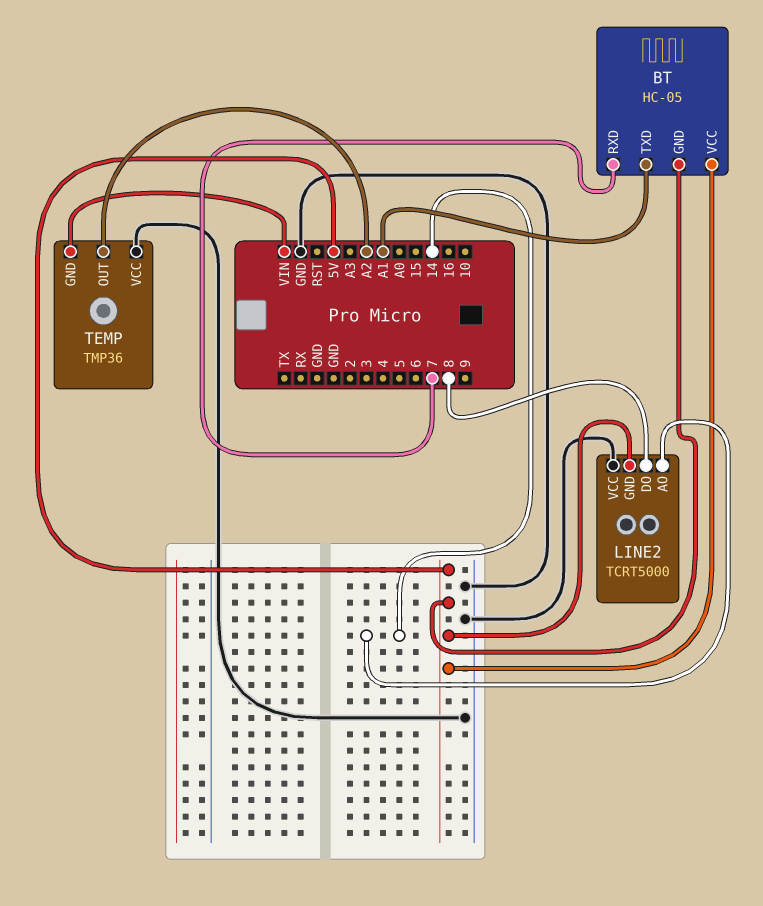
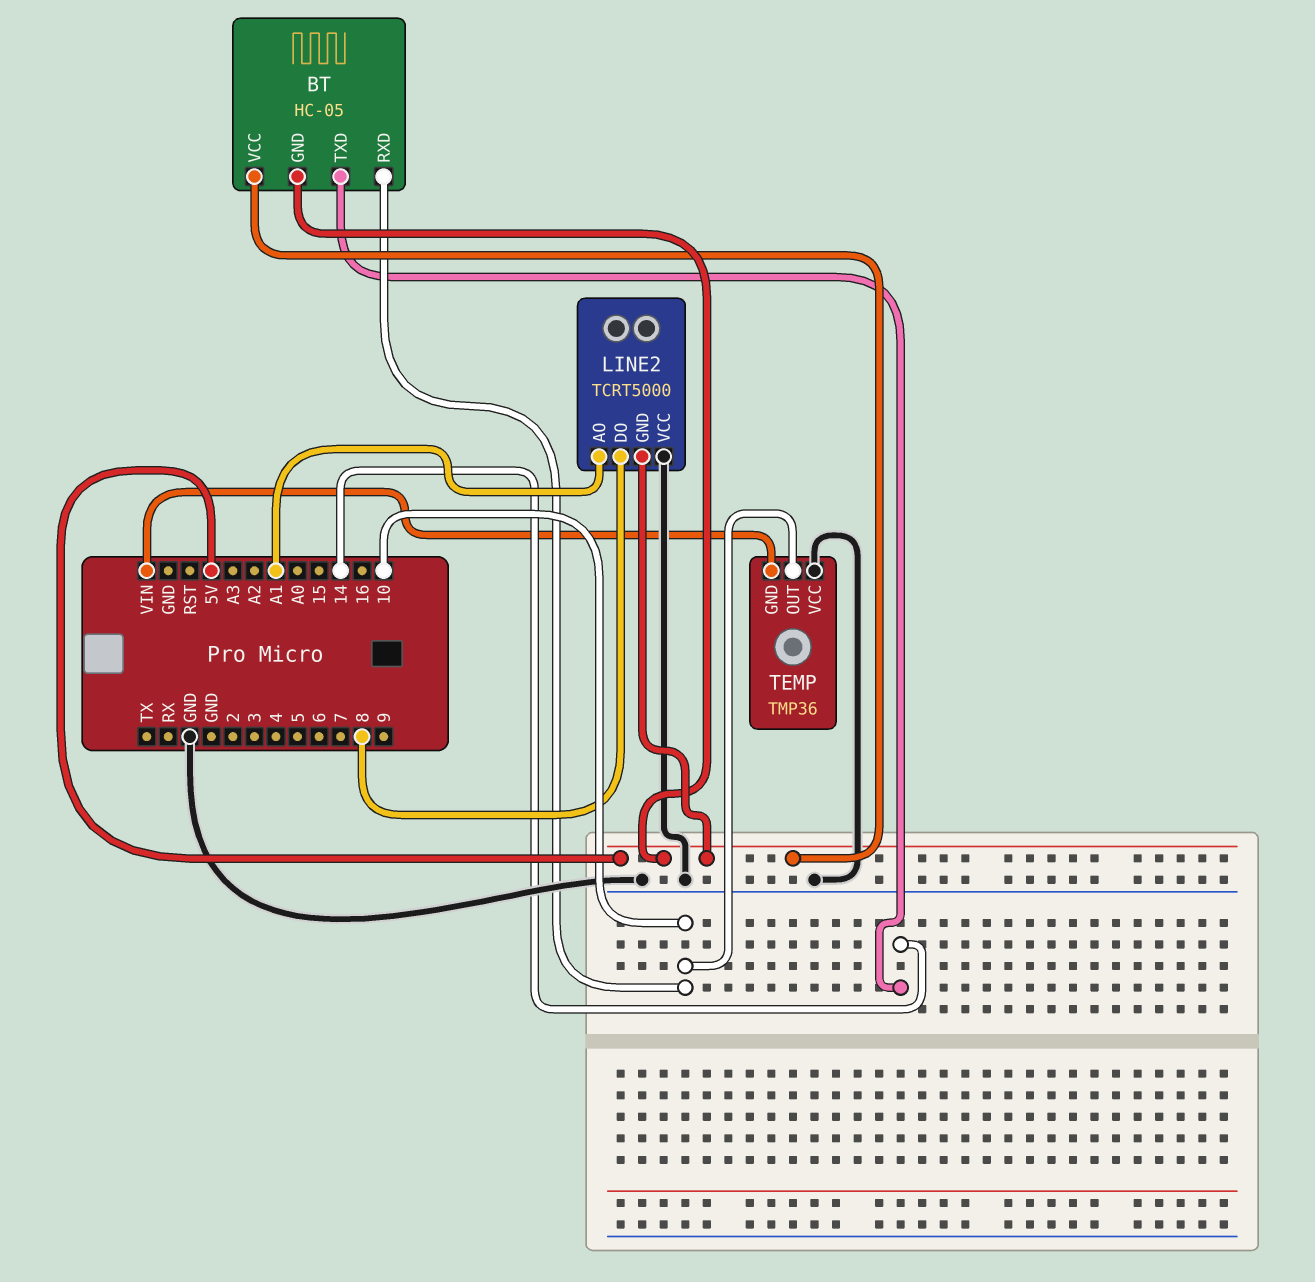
BT pin RXD: 7 -> 10
BT pin TXD: A1 -> 14
LINE2 pin AO: 14 -> A1
TEMP pin OUT: A2 -> 10

